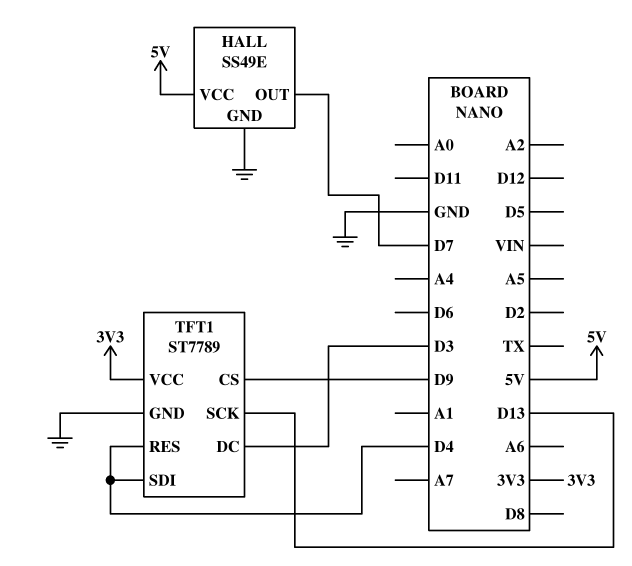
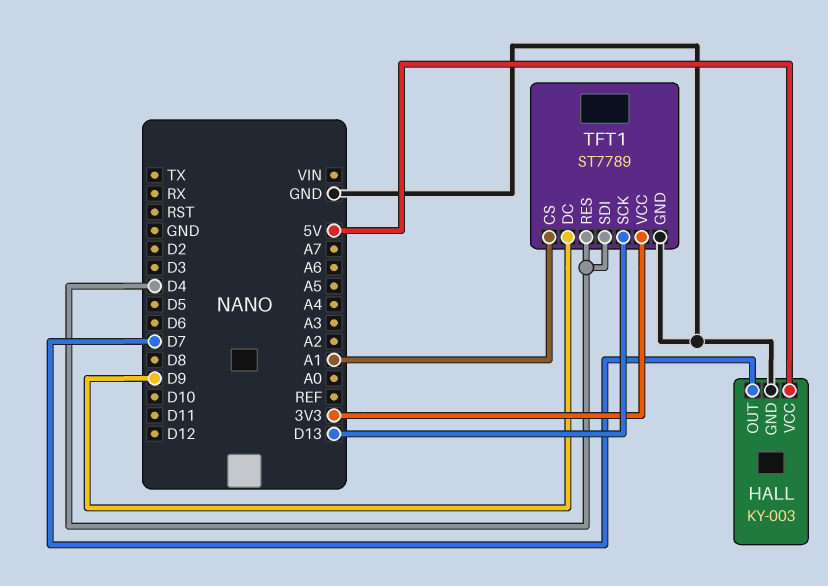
HALL: SS49E -> KY-003
TFT1 pin CS: D9 -> A1
TFT1 pin DC: D3 -> D9

